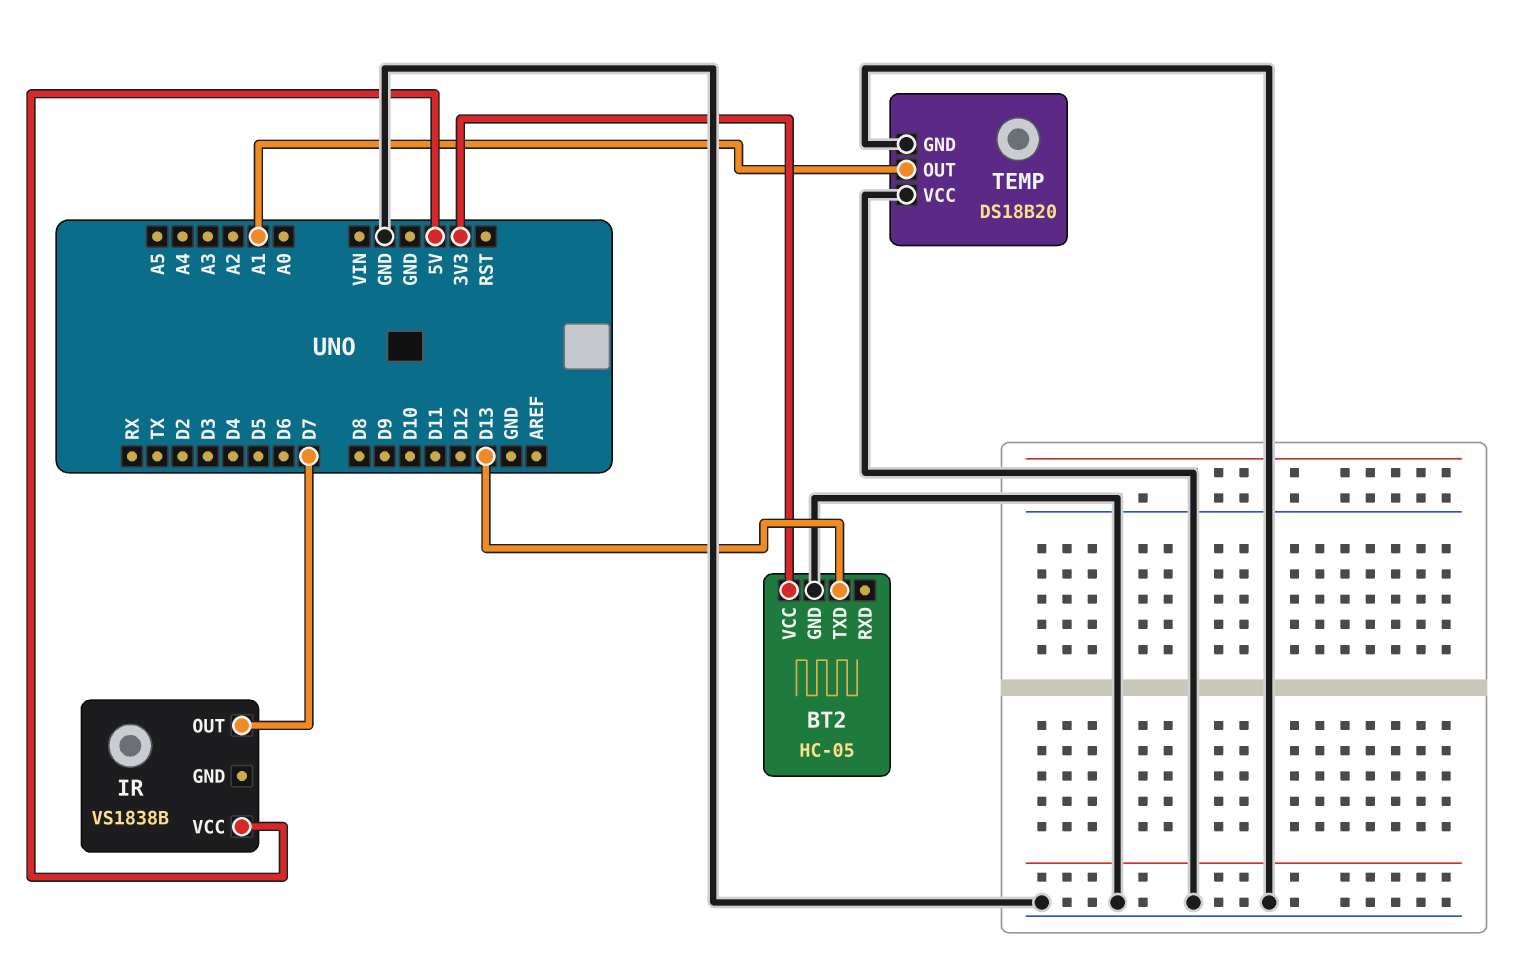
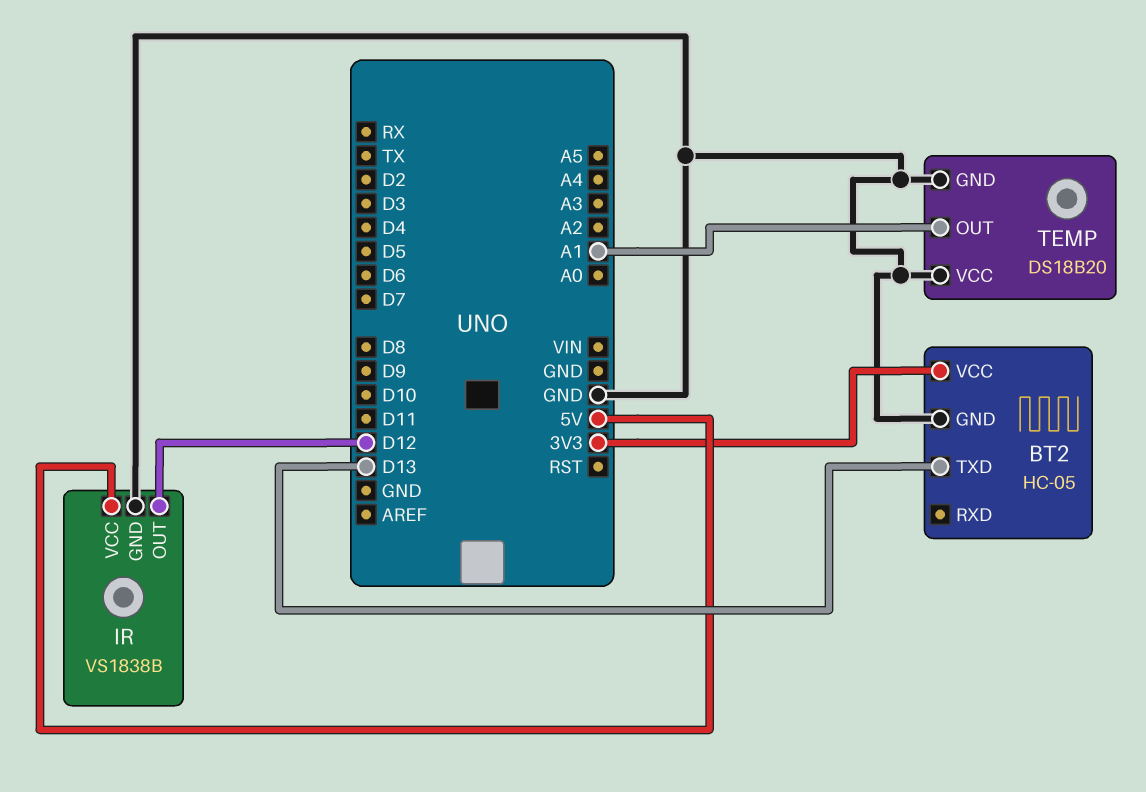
IR pin GND: none -> GND
IR pin OUT: D7 -> D12

